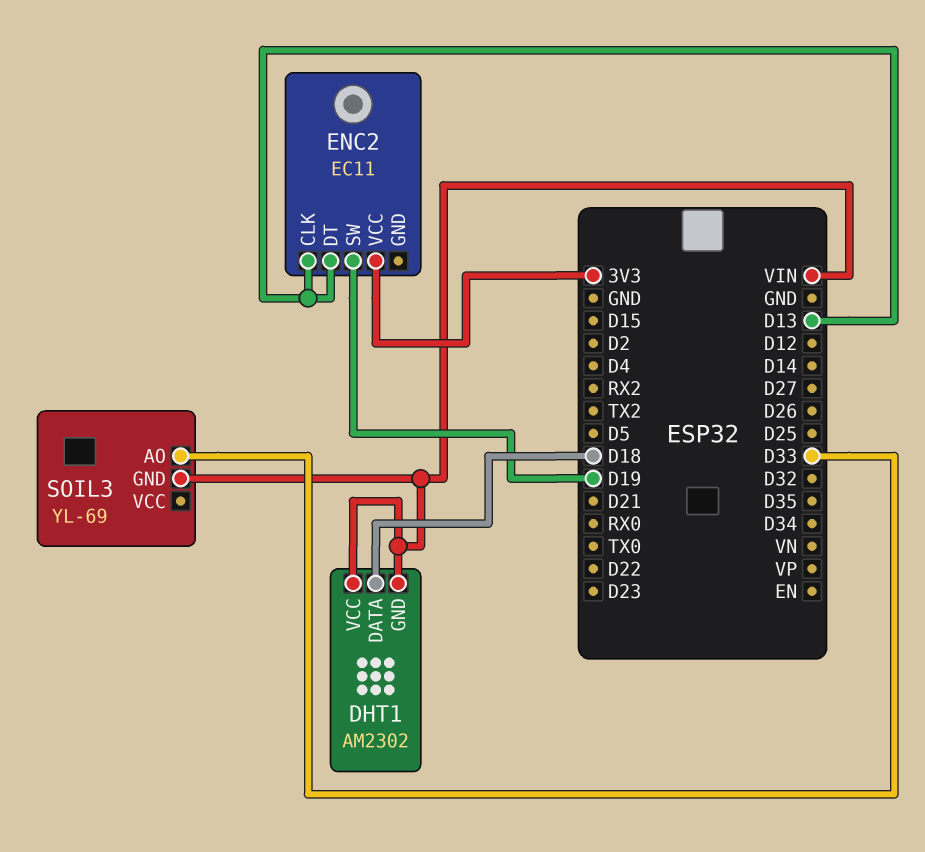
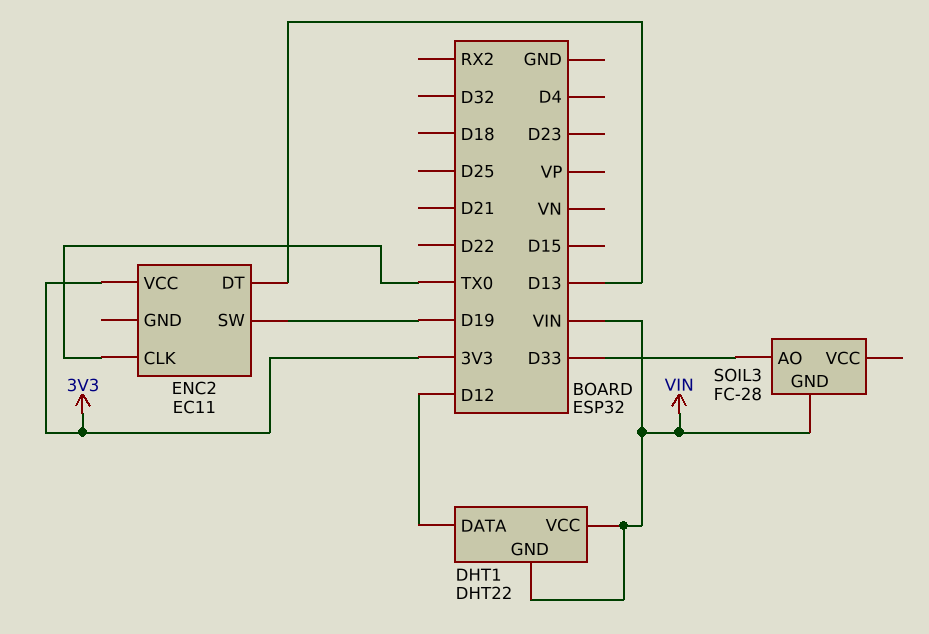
DHT1: AM2302 -> DHT22
DHT1 pin DATA: D18 -> D12
ENC2 pin CLK: D13 -> TX0
SOIL3: YL-69 -> FC-28

